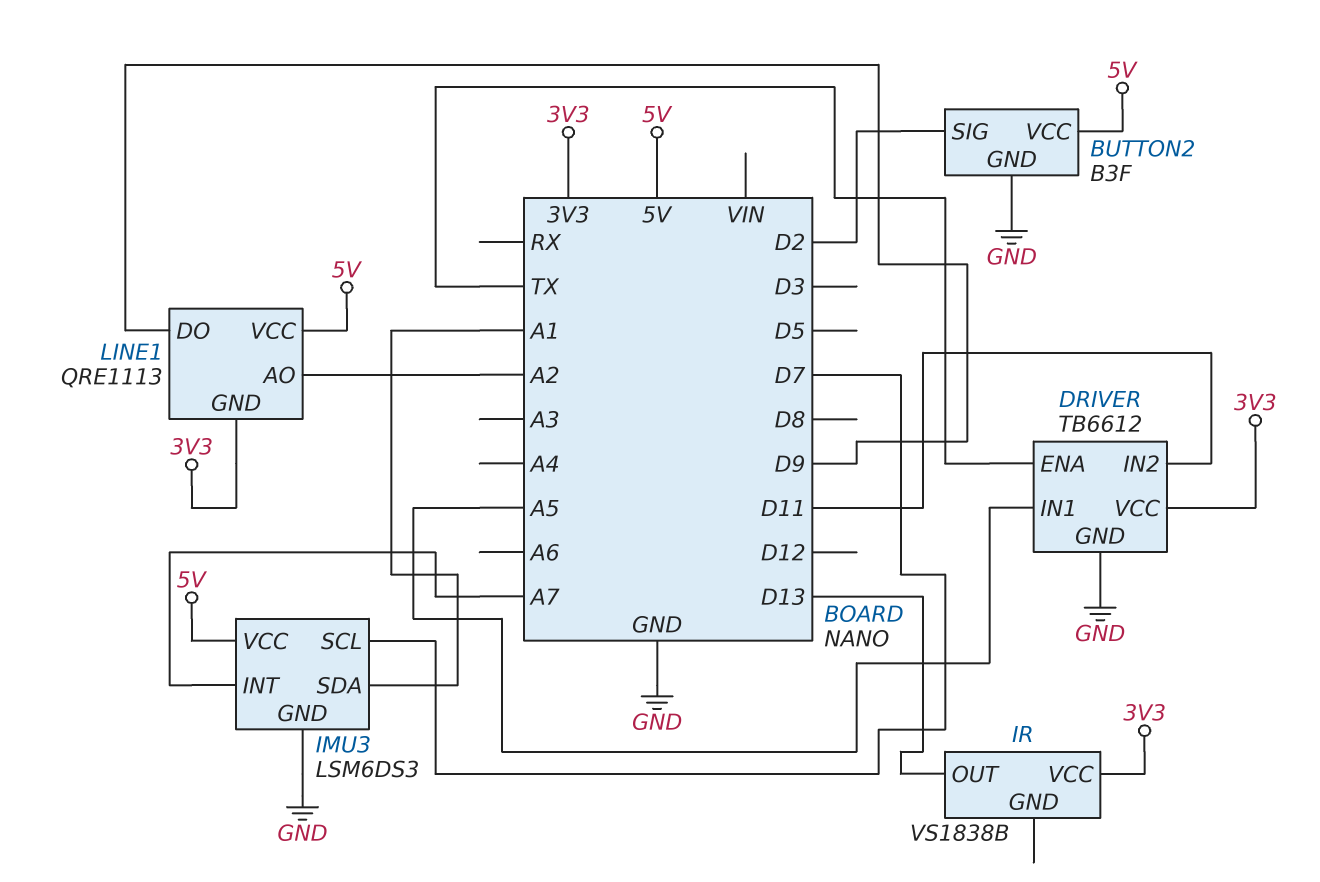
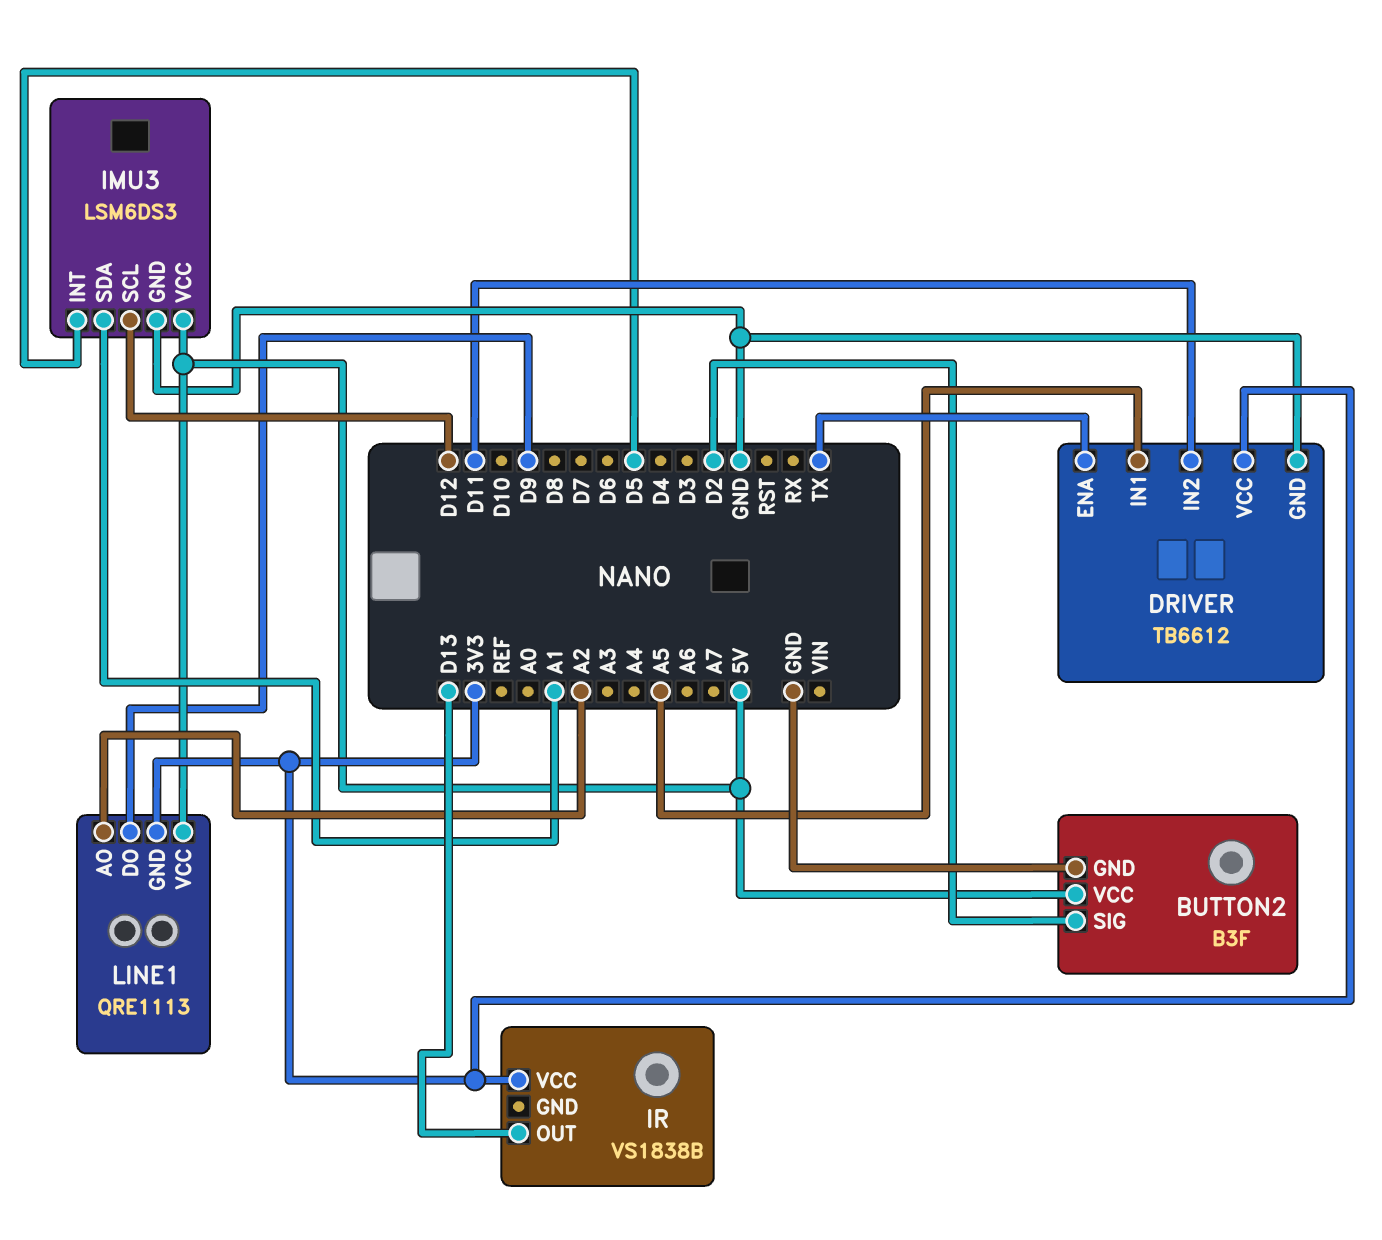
IMU3 pin INT: A7 -> D5
IMU3 pin SCL: D7 -> D12

